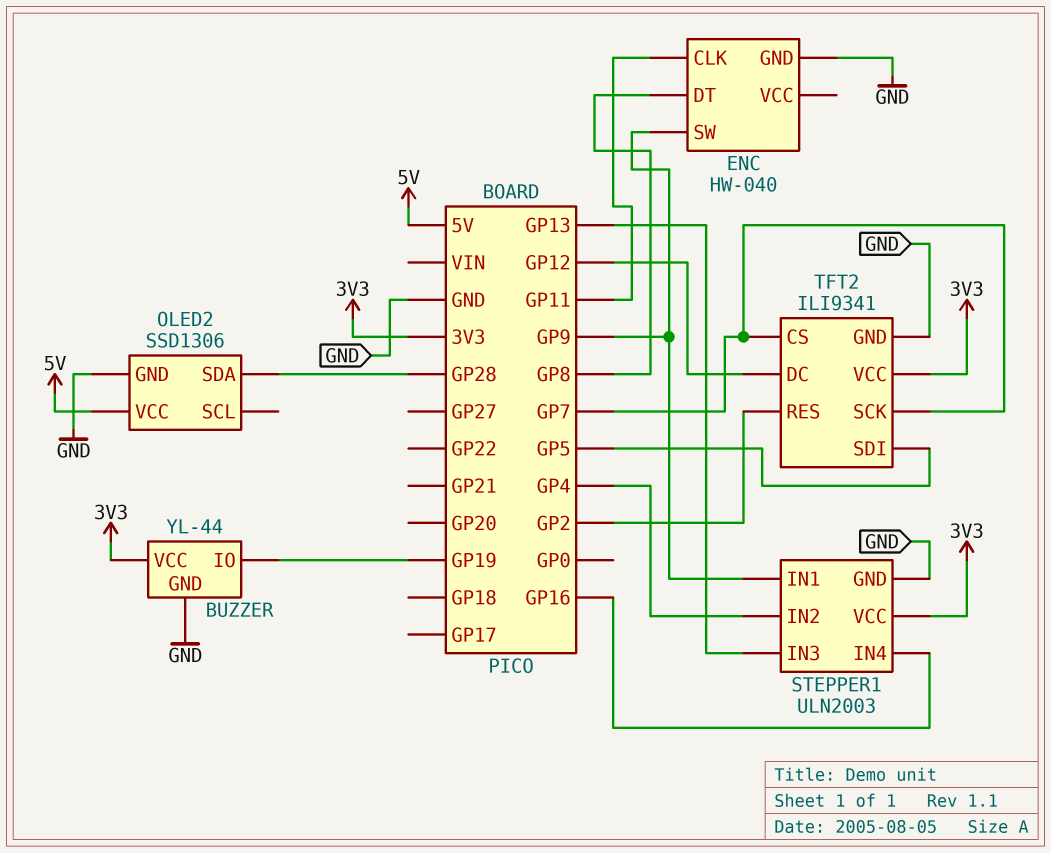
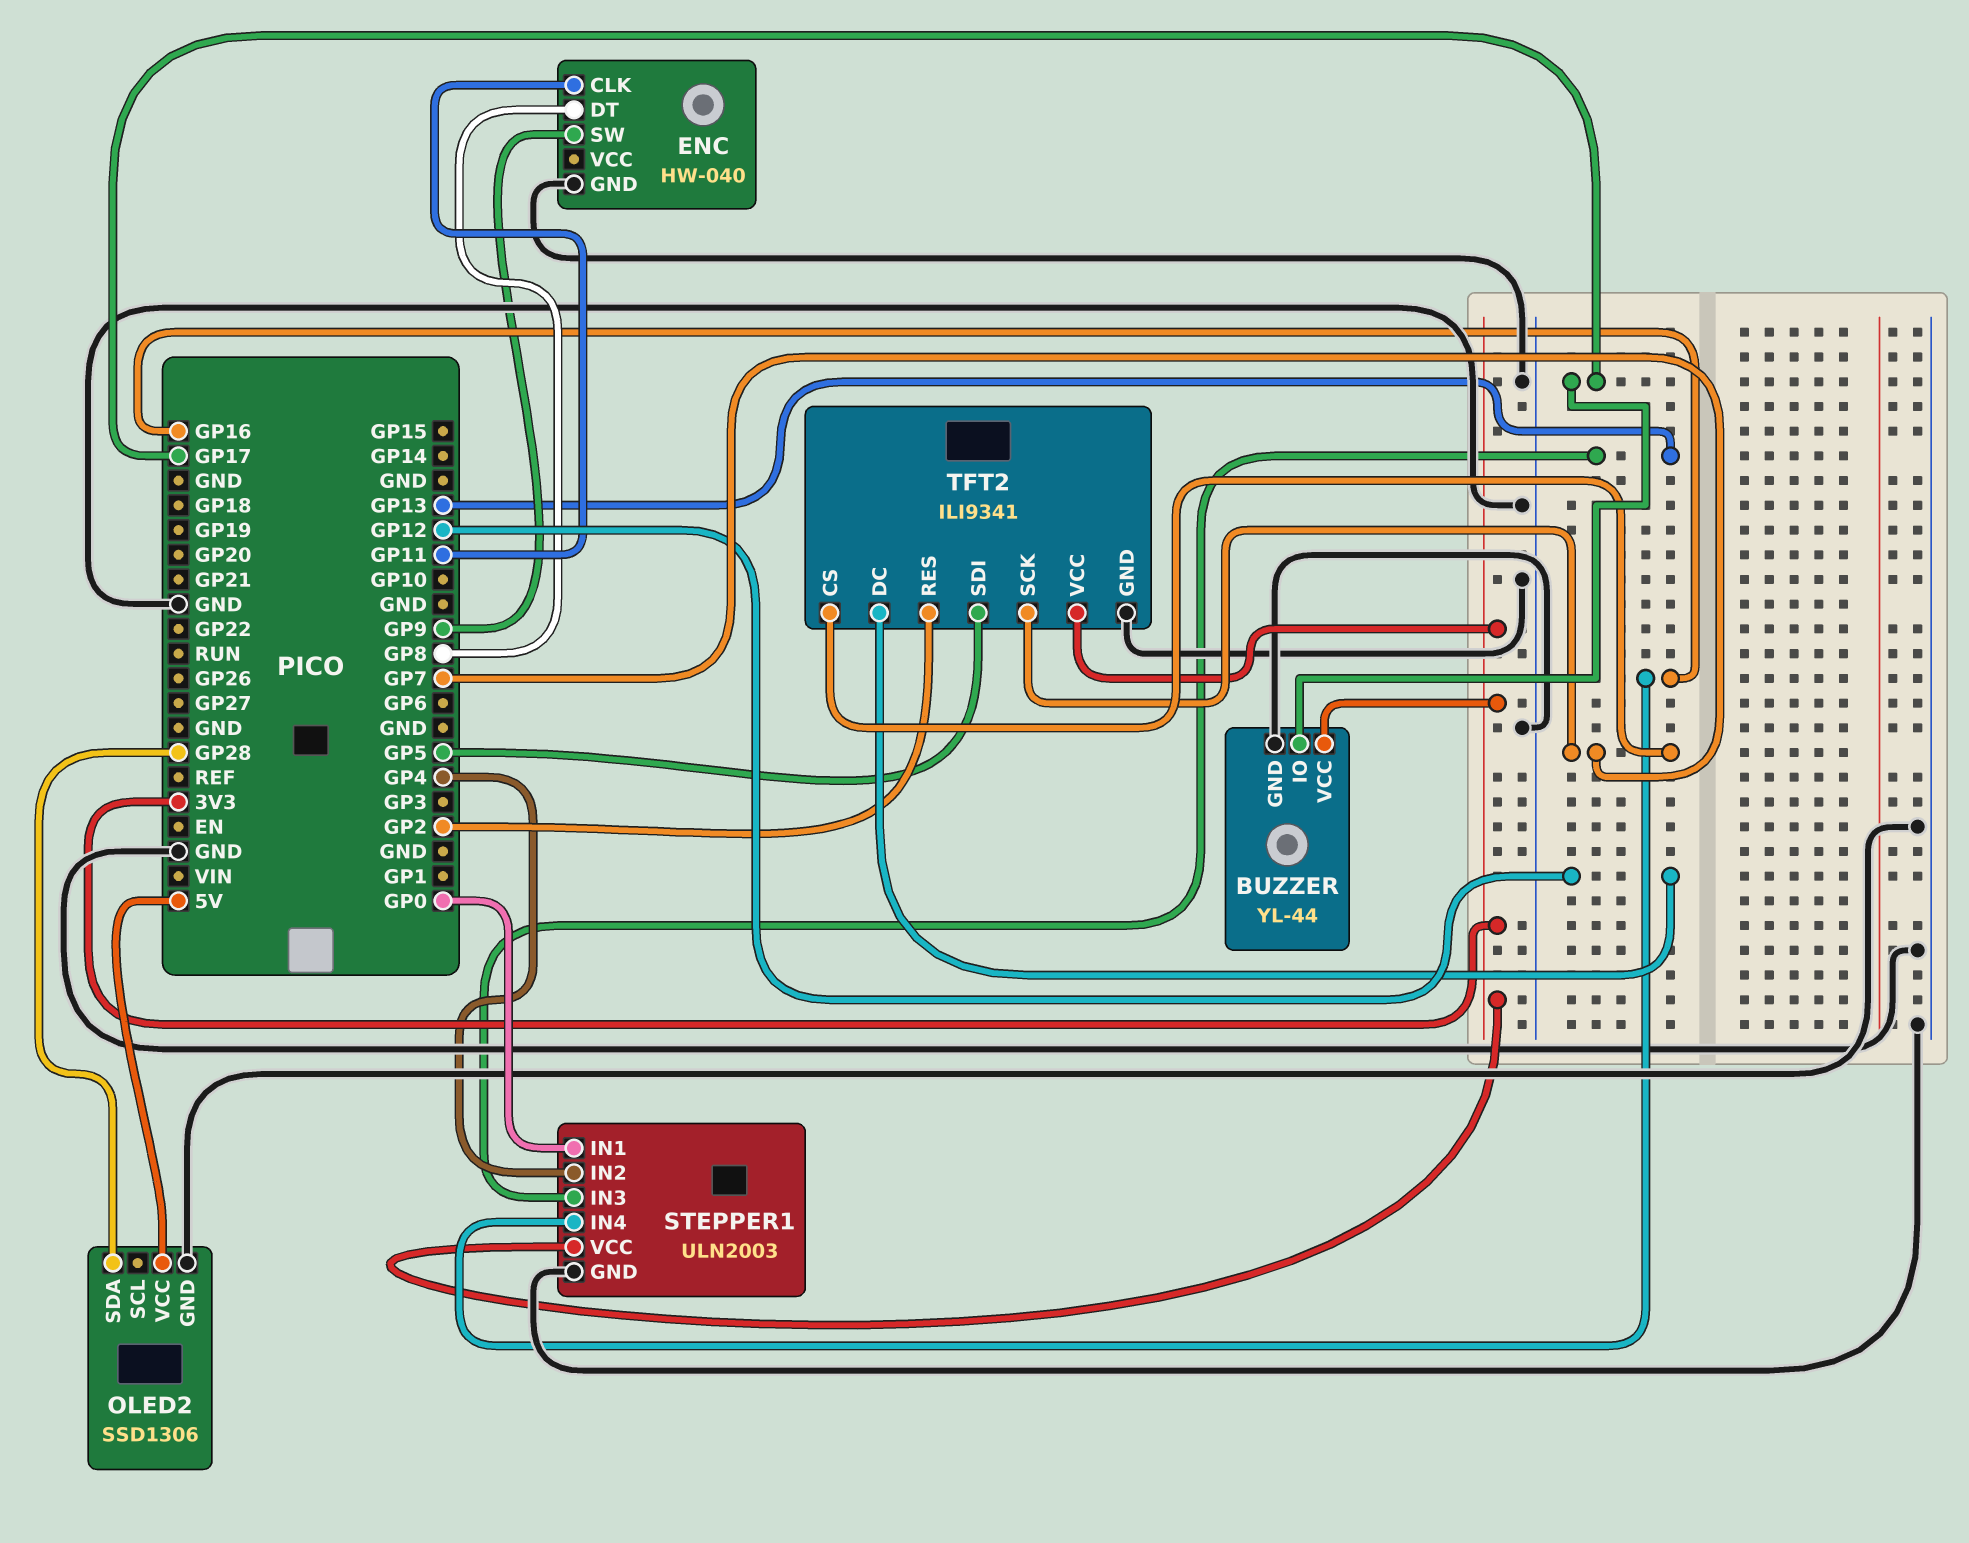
BUZZER pin IO: GP19 -> GP17
STEPPER1 pin IN1: GP9 -> GP0

